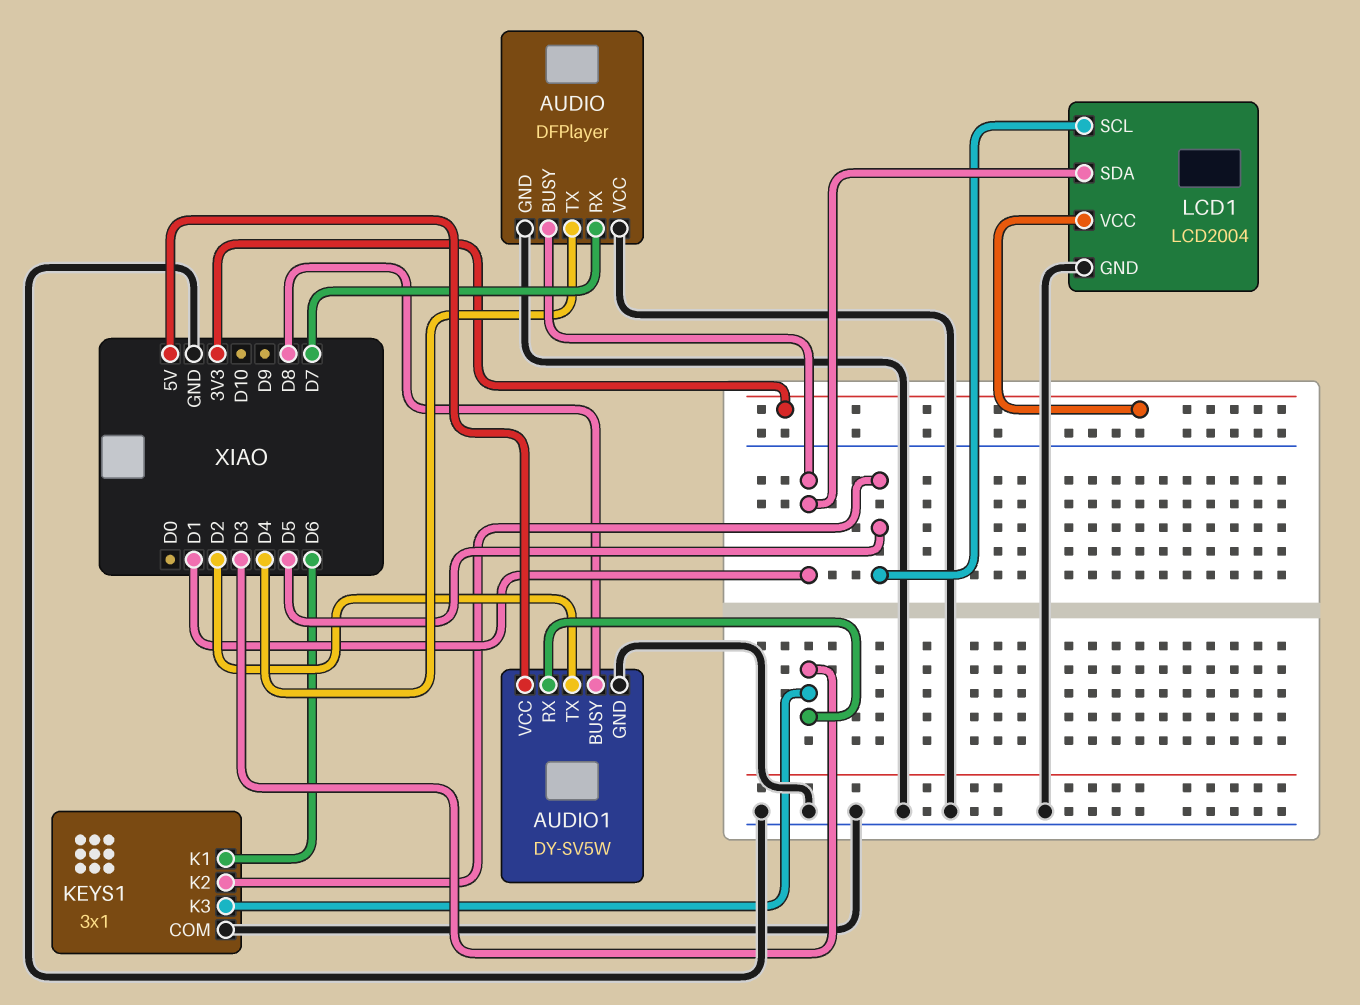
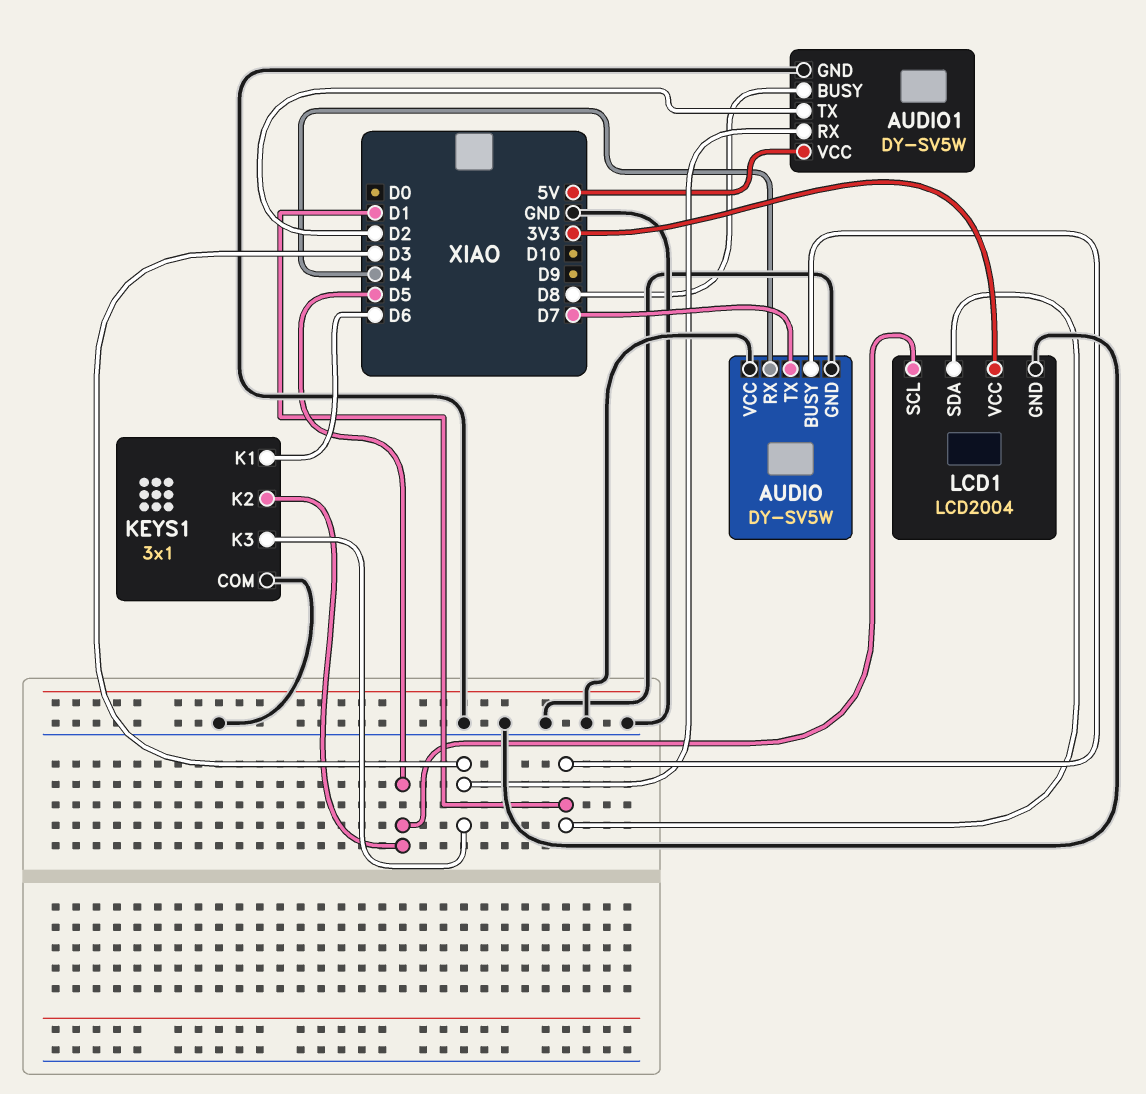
AUDIO: DFPlayer -> DY-SV5W
AUDIO pin RX: D7 -> D4
AUDIO pin TX: D4 -> D7

